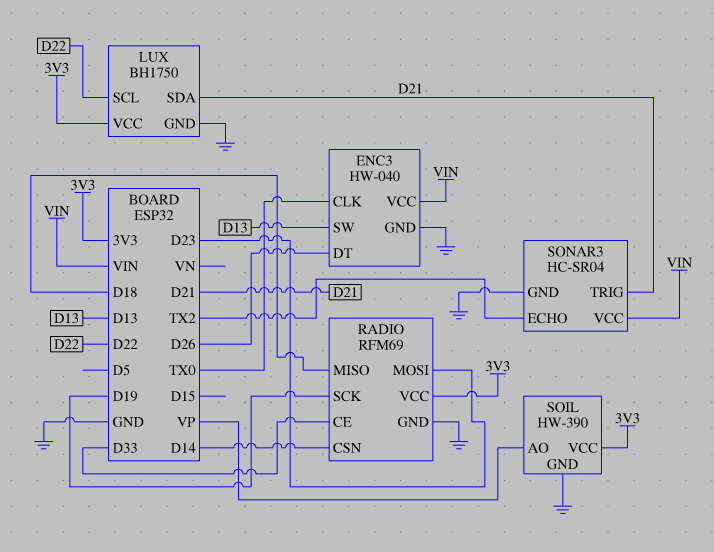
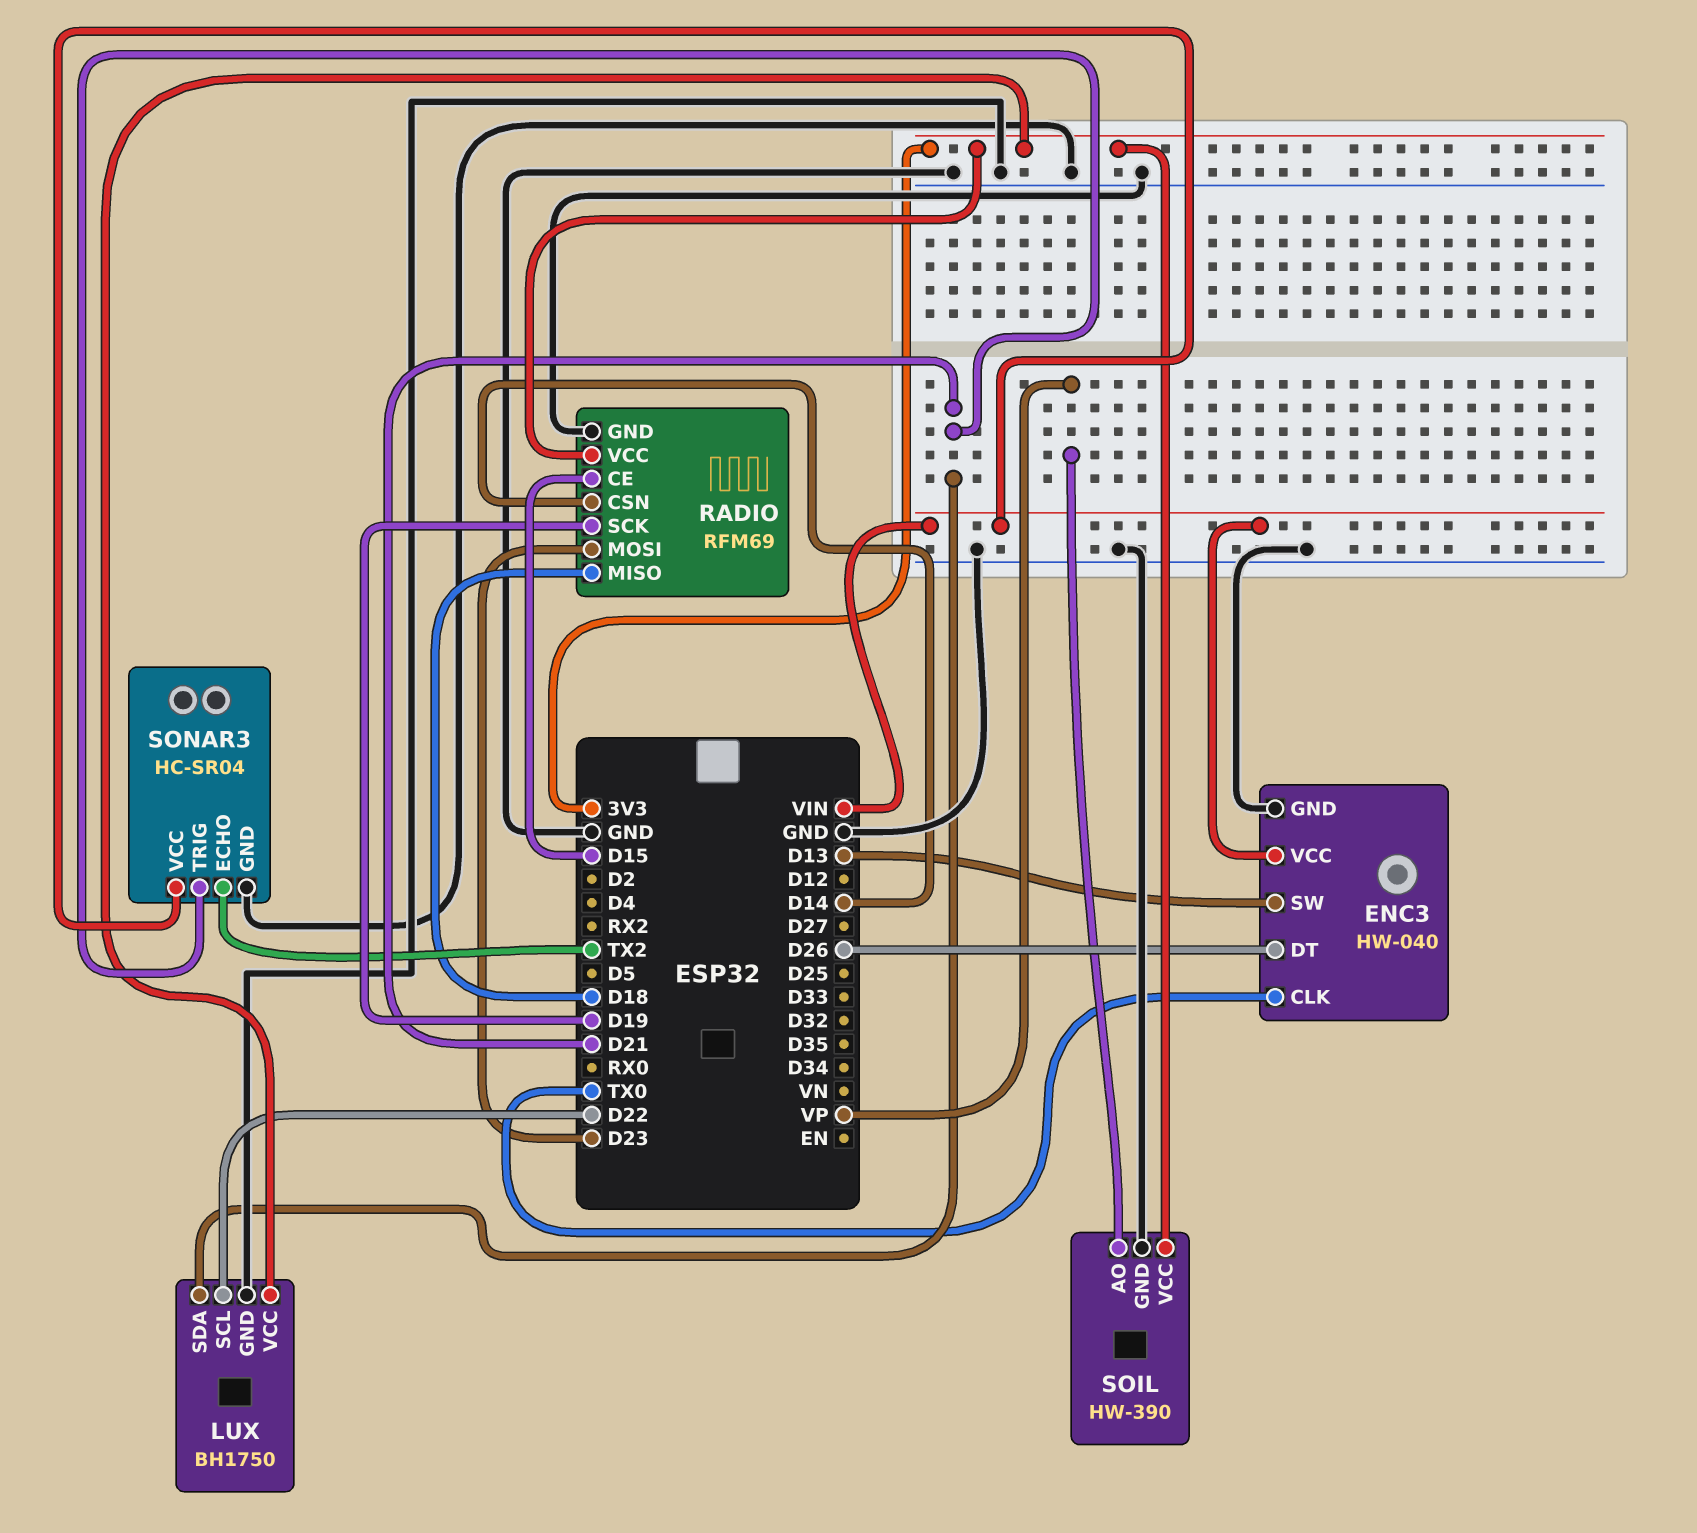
RADIO pin CE: D33 -> D15

